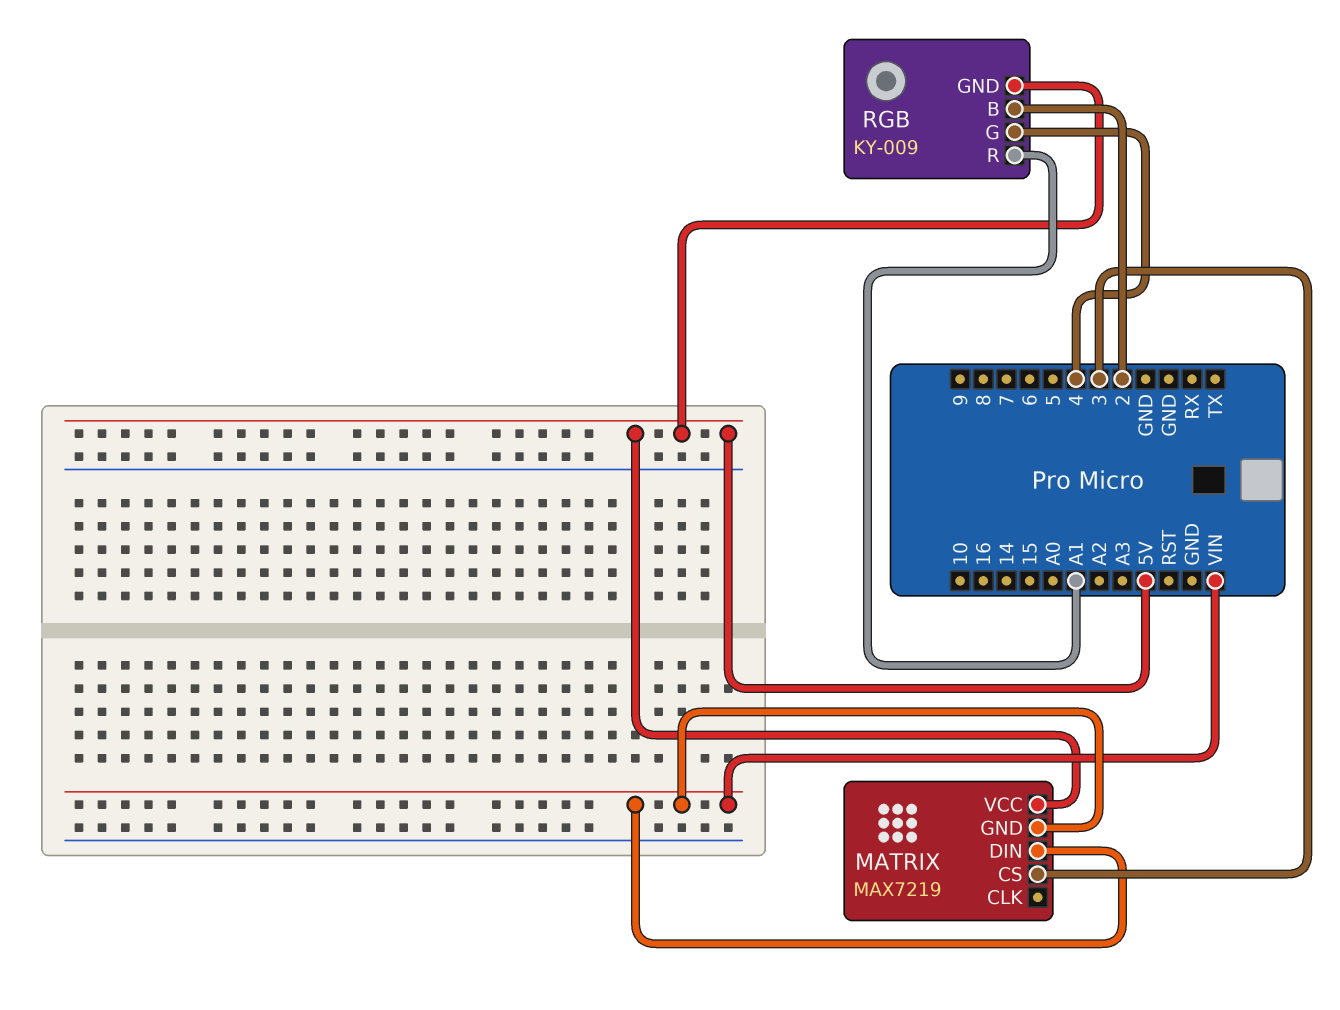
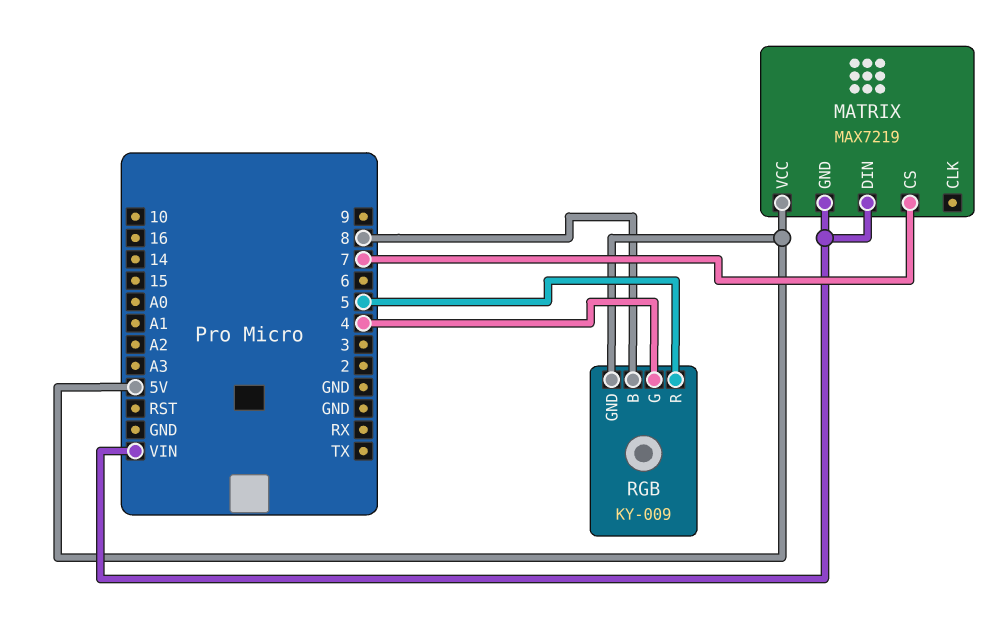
MATRIX pin CS: 3 -> 7
RGB pin B: 2 -> 8
RGB pin R: A1 -> 5

